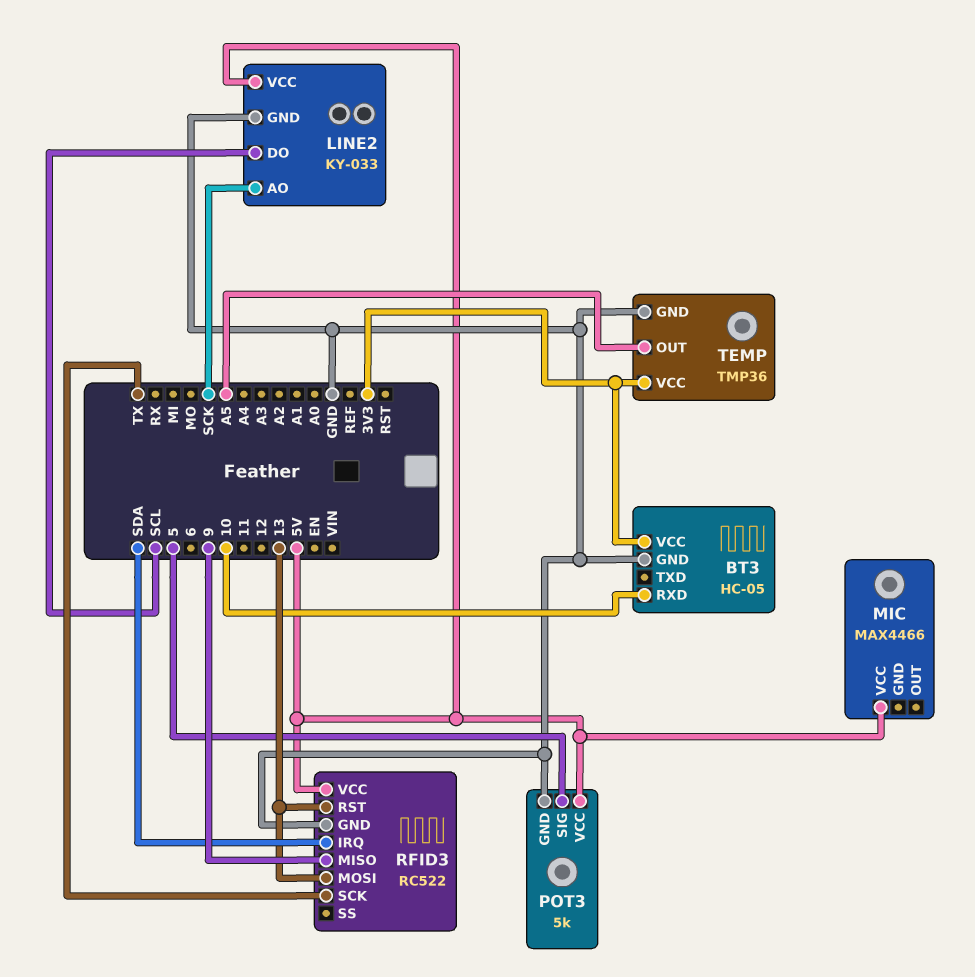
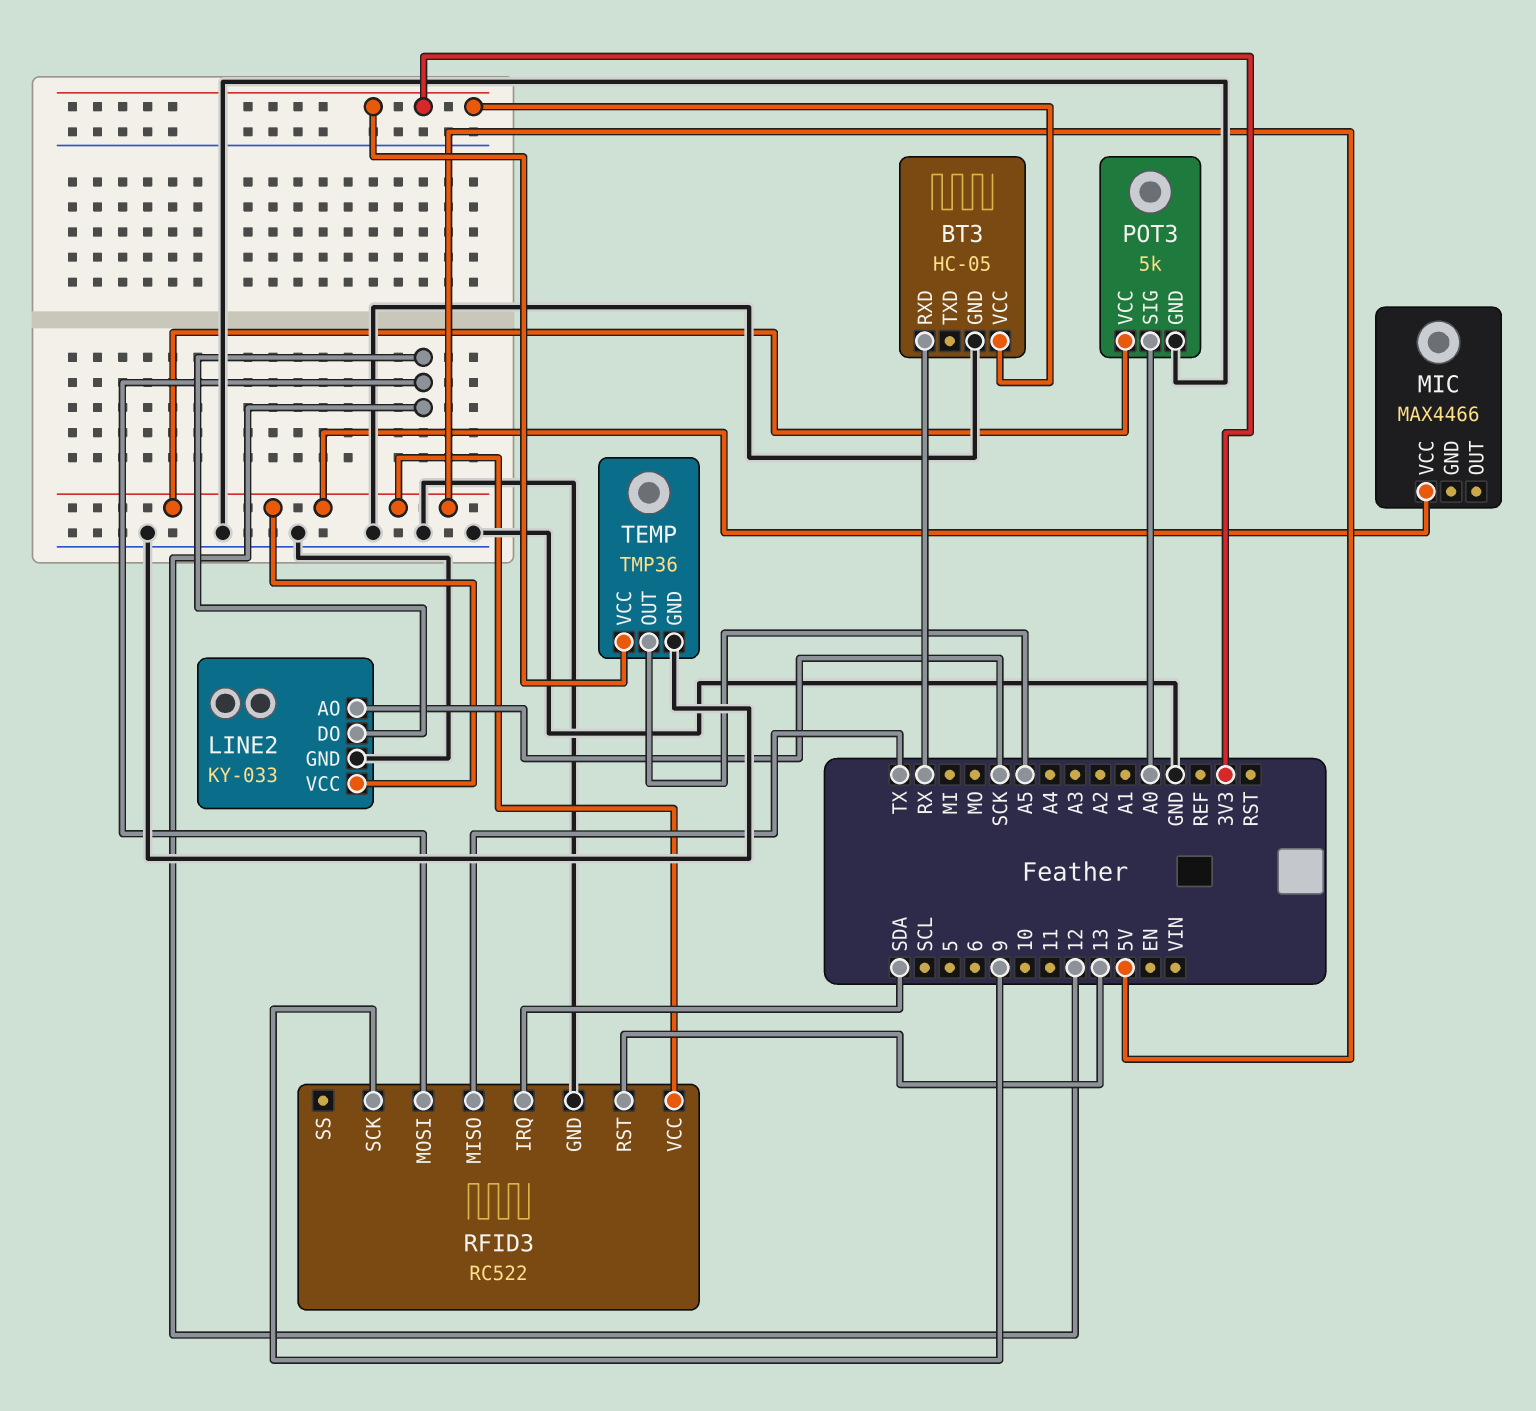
BT3 pin RXD: 10 -> RX
LINE2 pin DO: SCL -> 12
POT3 pin SIG: 5 -> A0
RFID3 pin MISO: 9 -> TX
RFID3 pin MOSI: 13 -> 12
RFID3 pin SCK: TX -> 9

